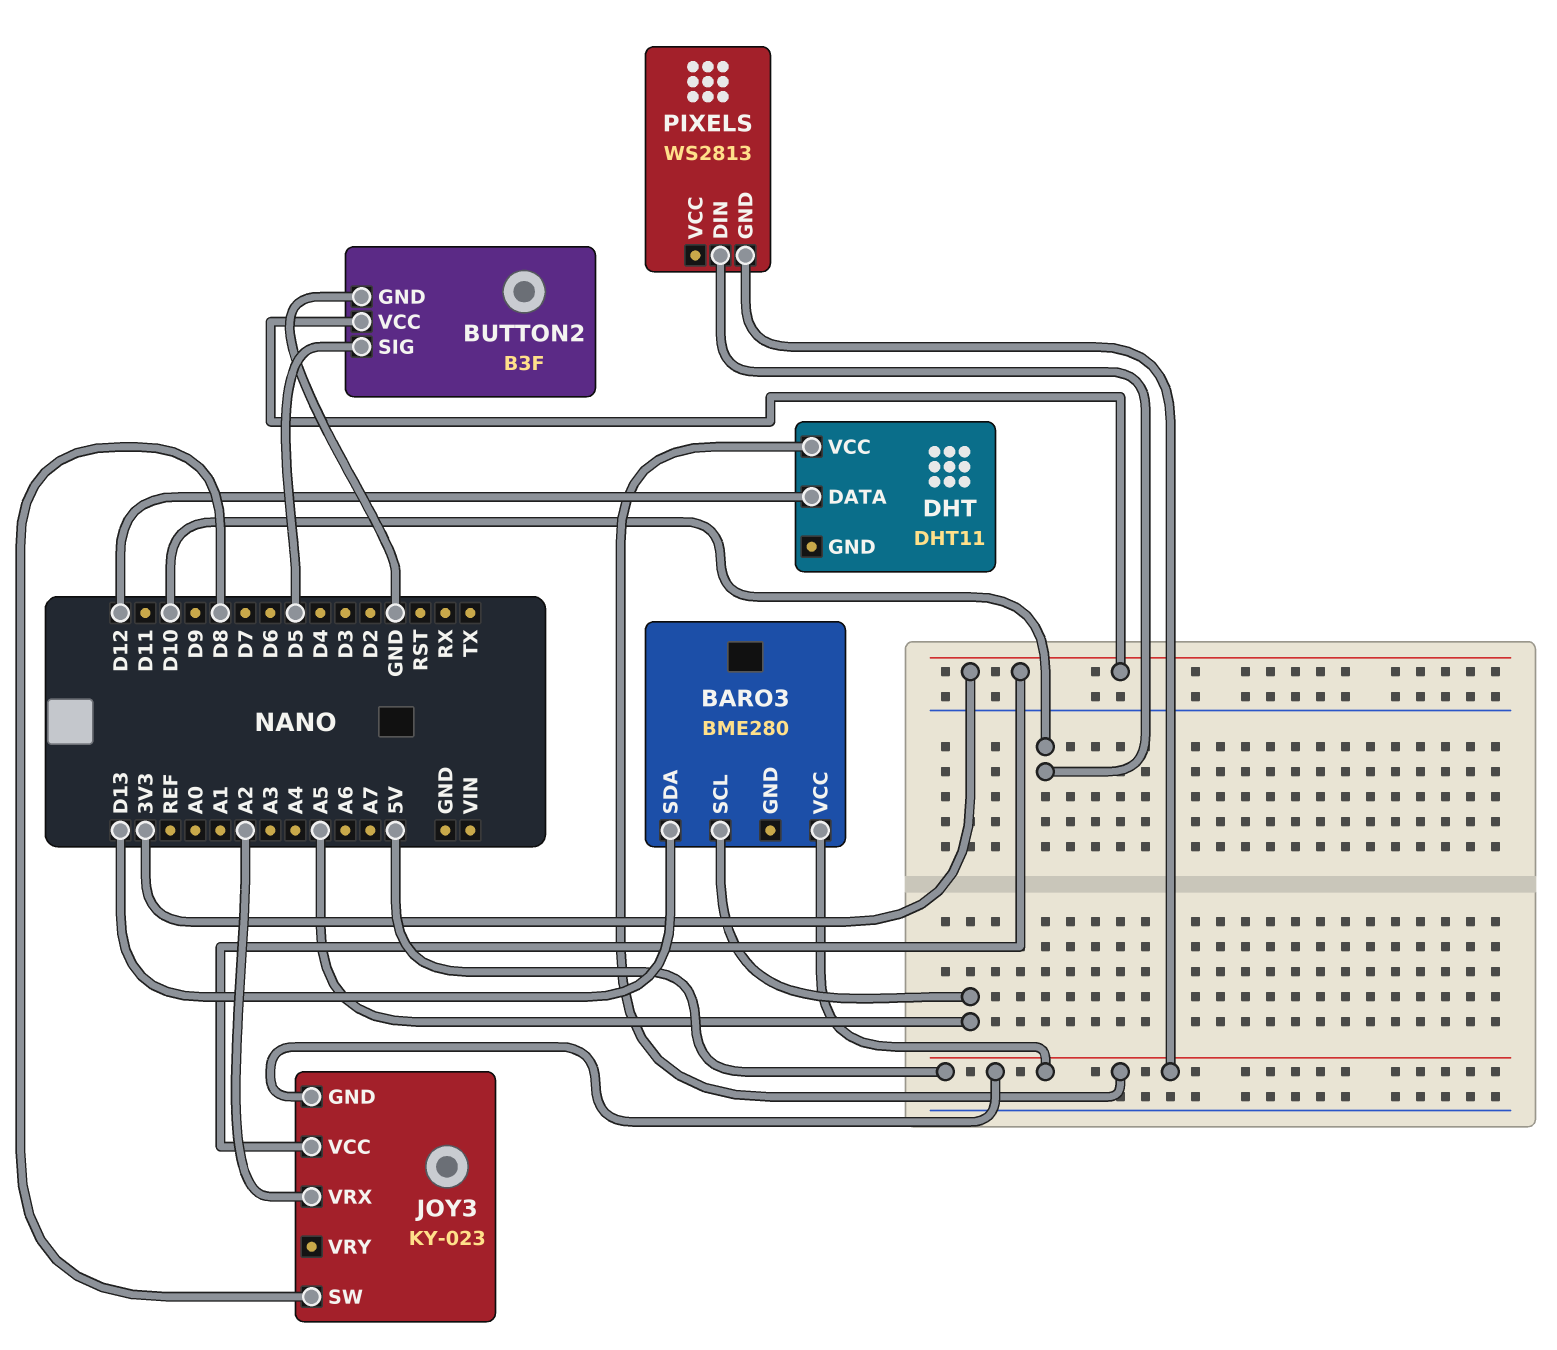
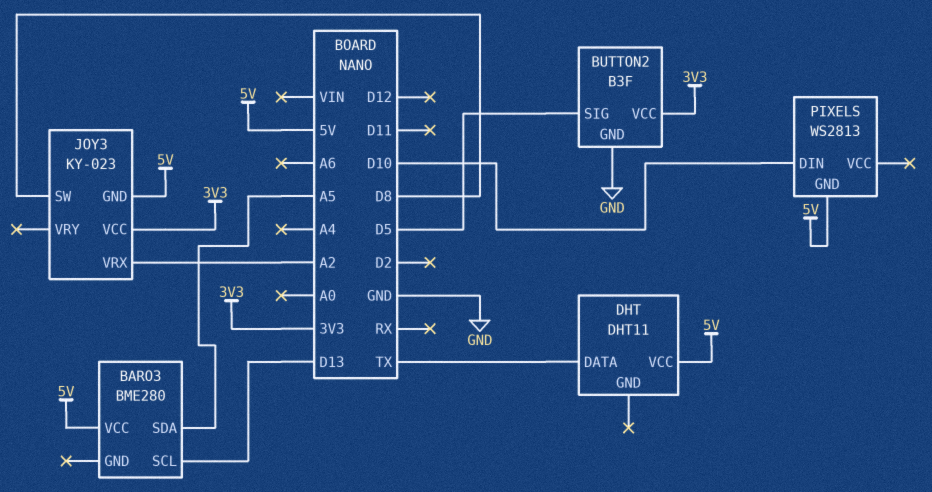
BARO3 pin SCL: A5 -> D13
BARO3 pin SDA: D13 -> A5
DHT pin DATA: D12 -> TX

